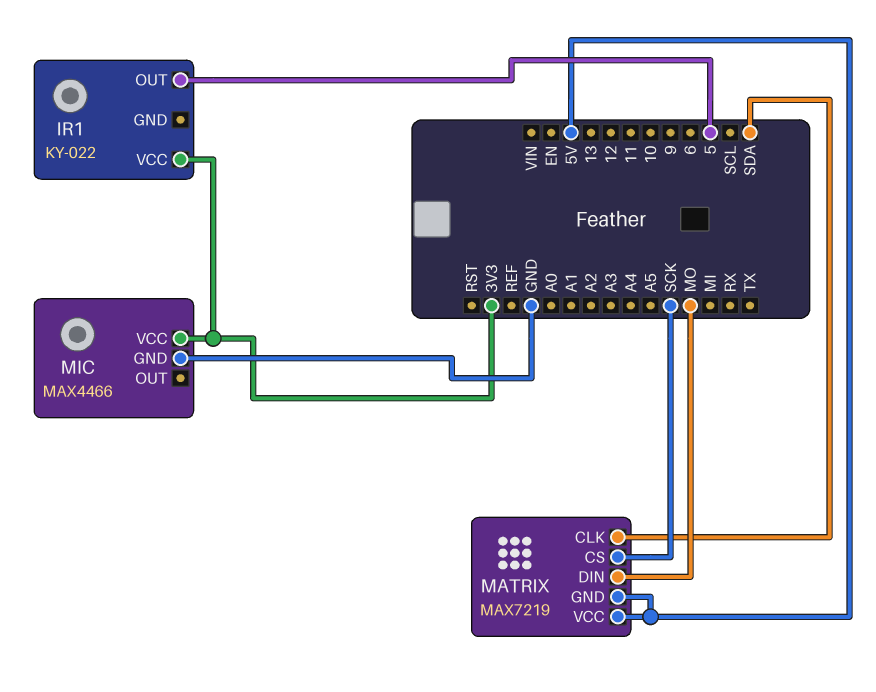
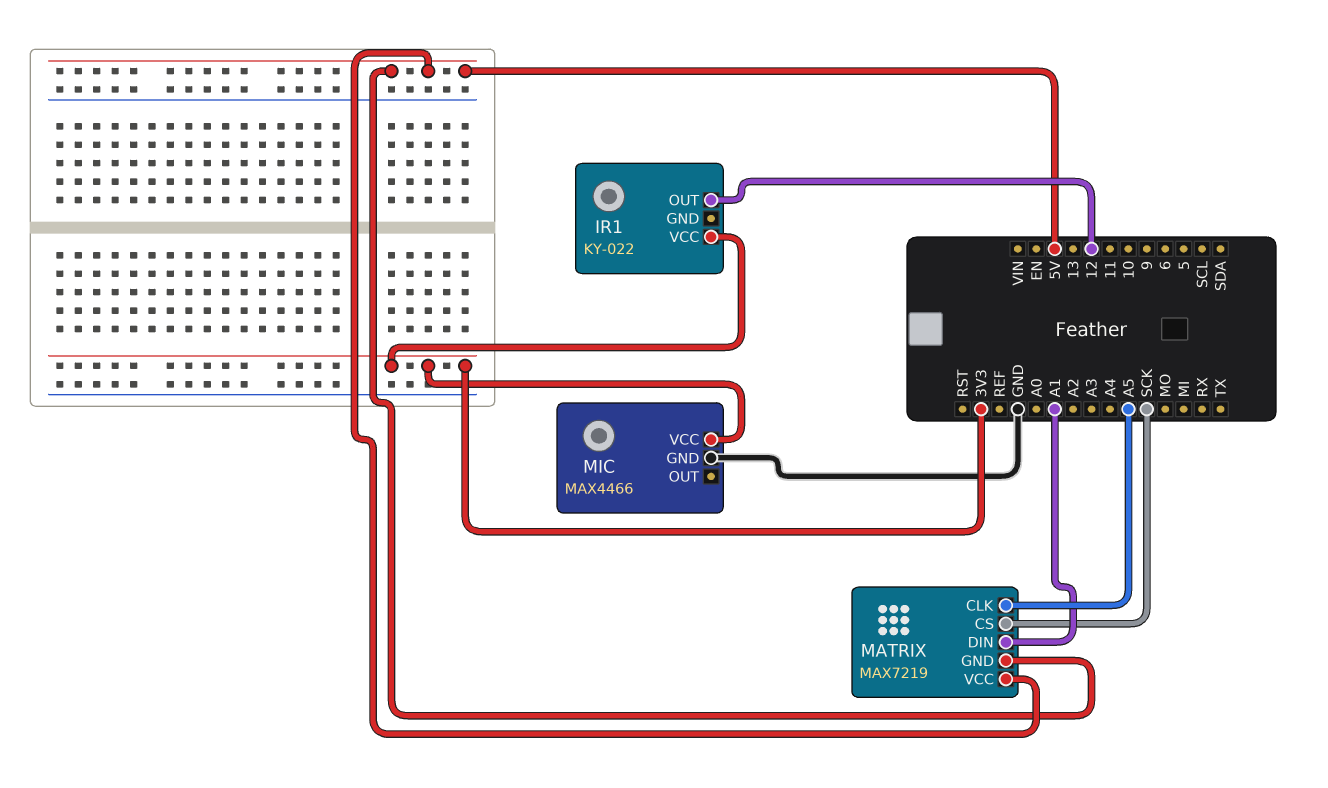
IR1 pin OUT: 5 -> 12
MATRIX pin CLK: SDA -> A5
MATRIX pin DIN: MO -> A1

